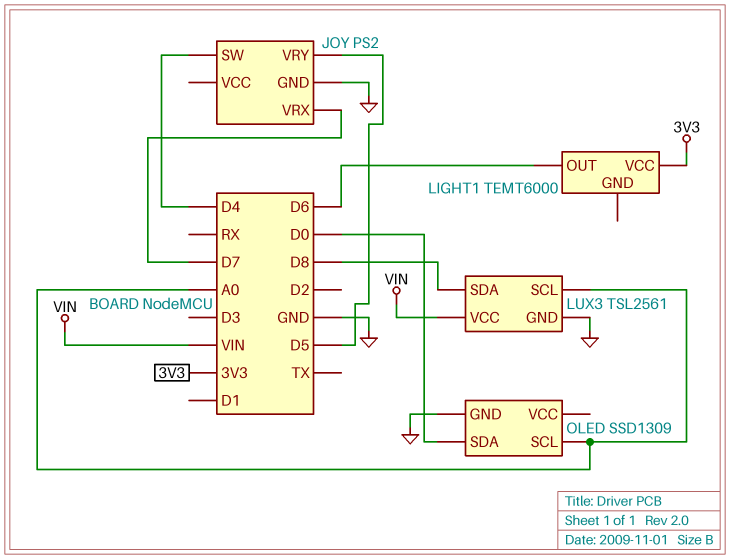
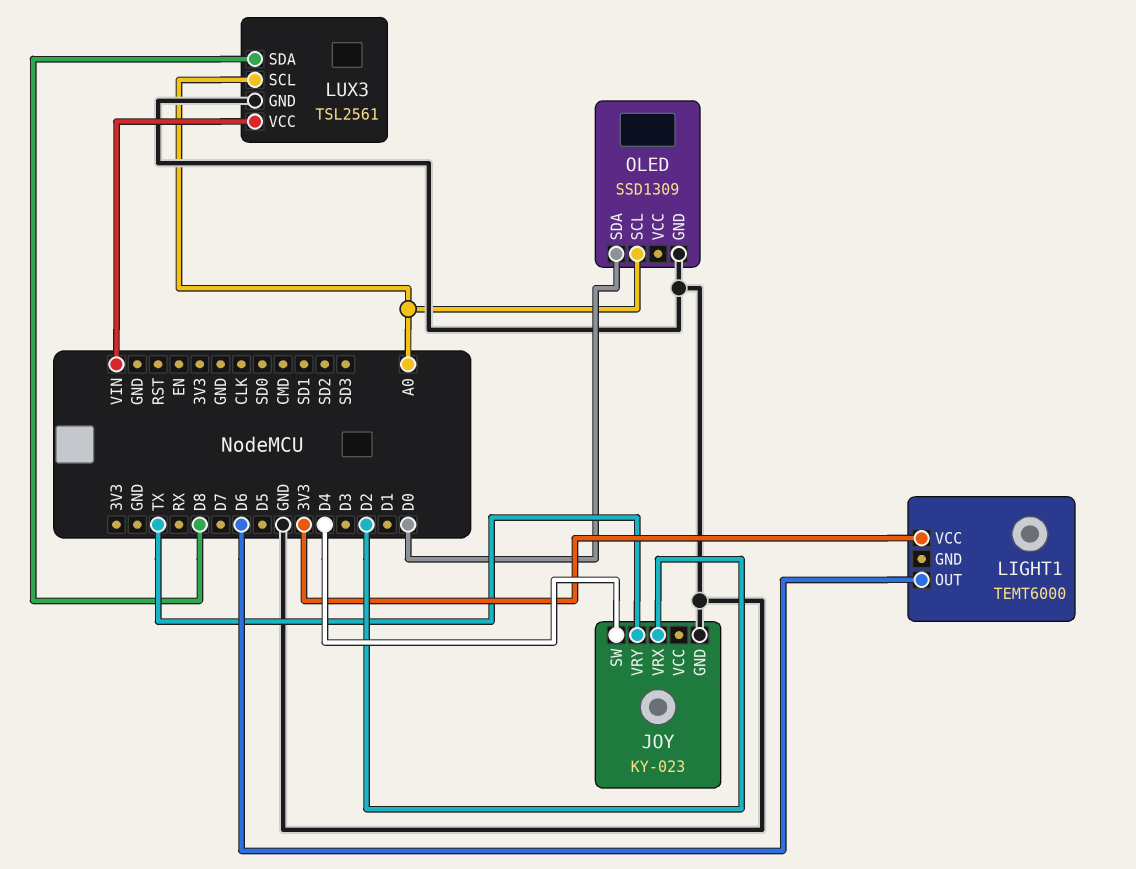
JOY: PS2 -> KY-023
JOY pin VRX: D7 -> D2
JOY pin VRY: D5 -> TX

